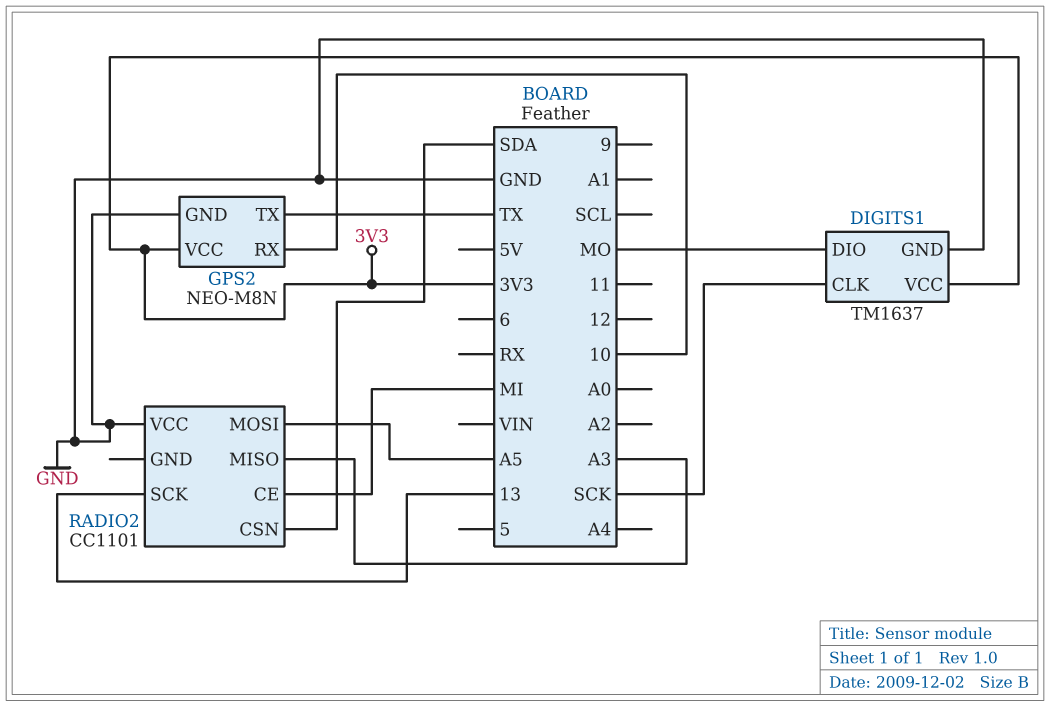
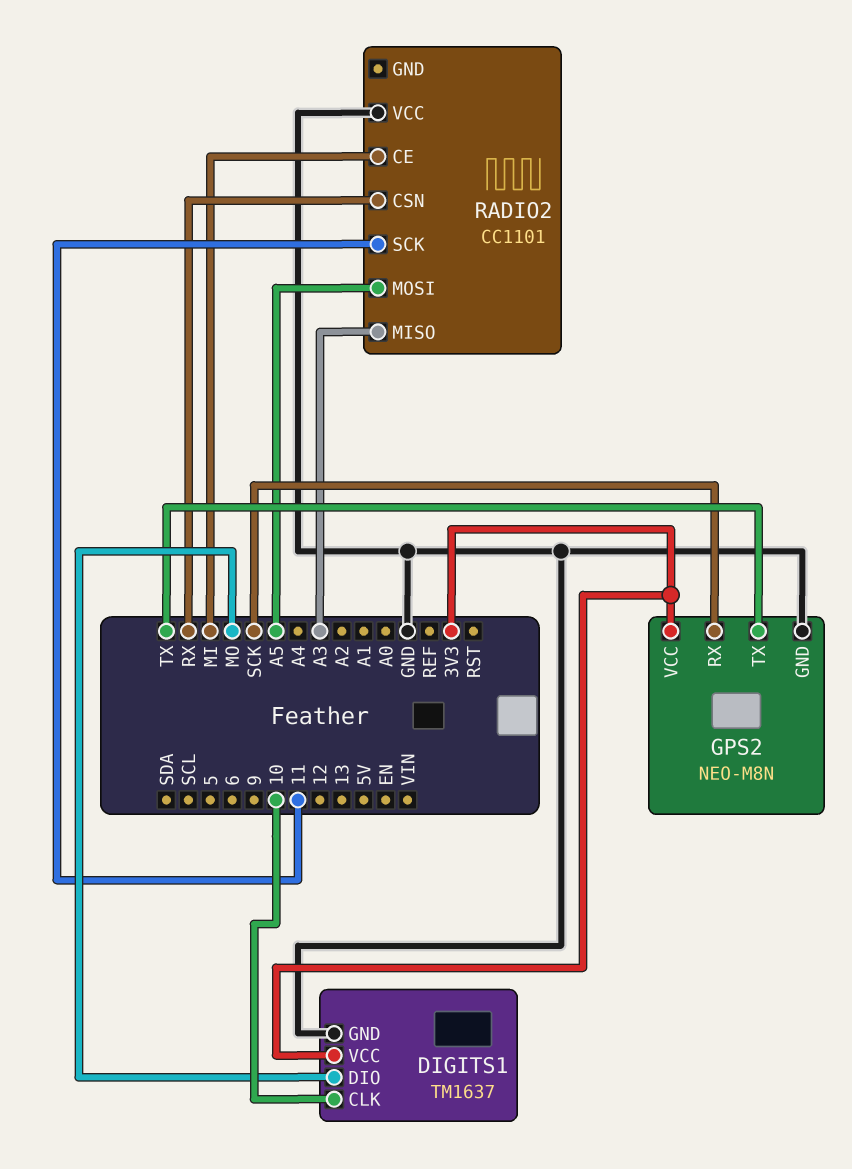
DIGITS1 pin CLK: SCK -> 10
GPS2 pin RX: 10 -> SCK
RADIO2 pin CSN: SDA -> RX
RADIO2 pin SCK: 13 -> 11

